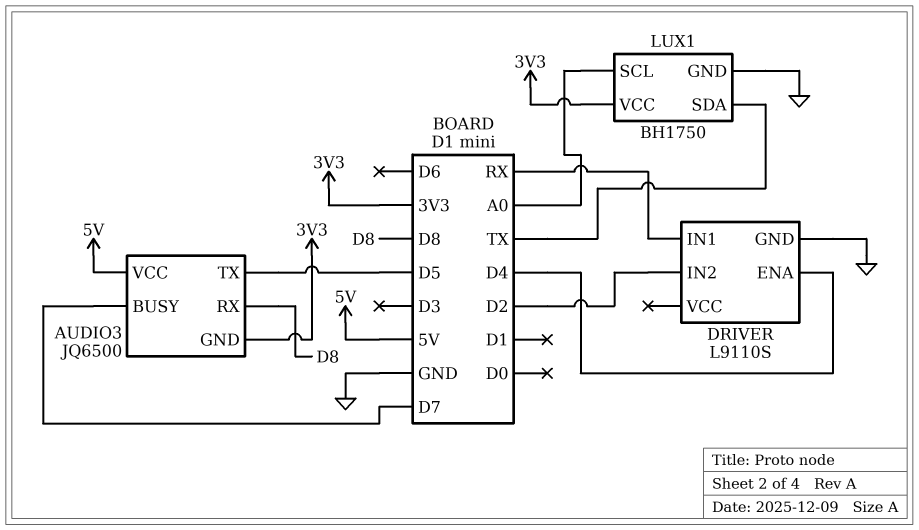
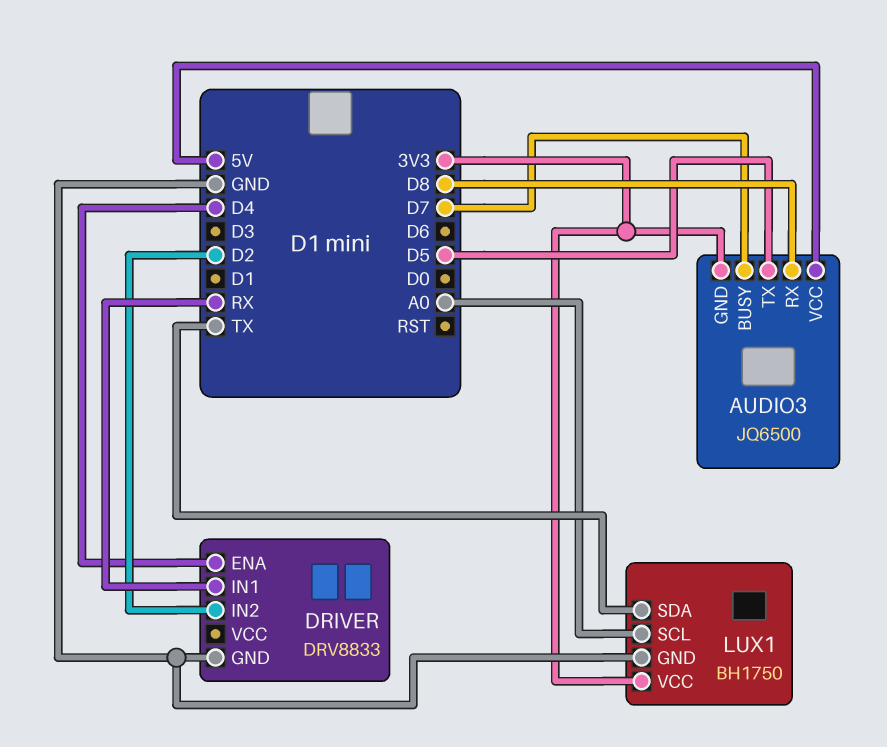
DRIVER: L9110S -> DRV8833

